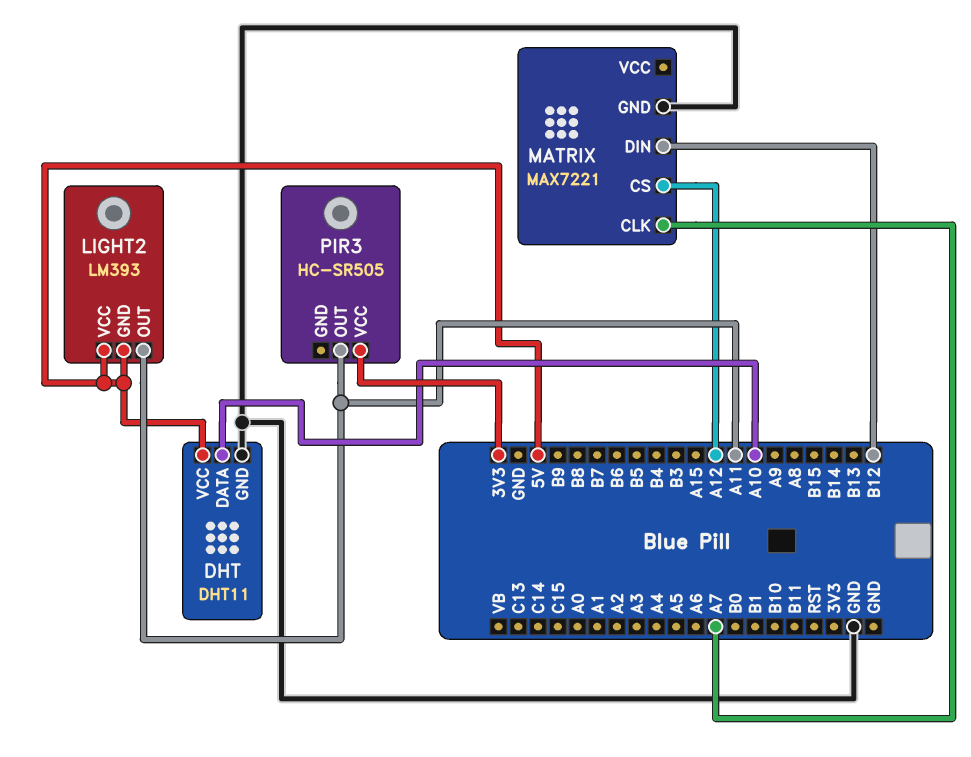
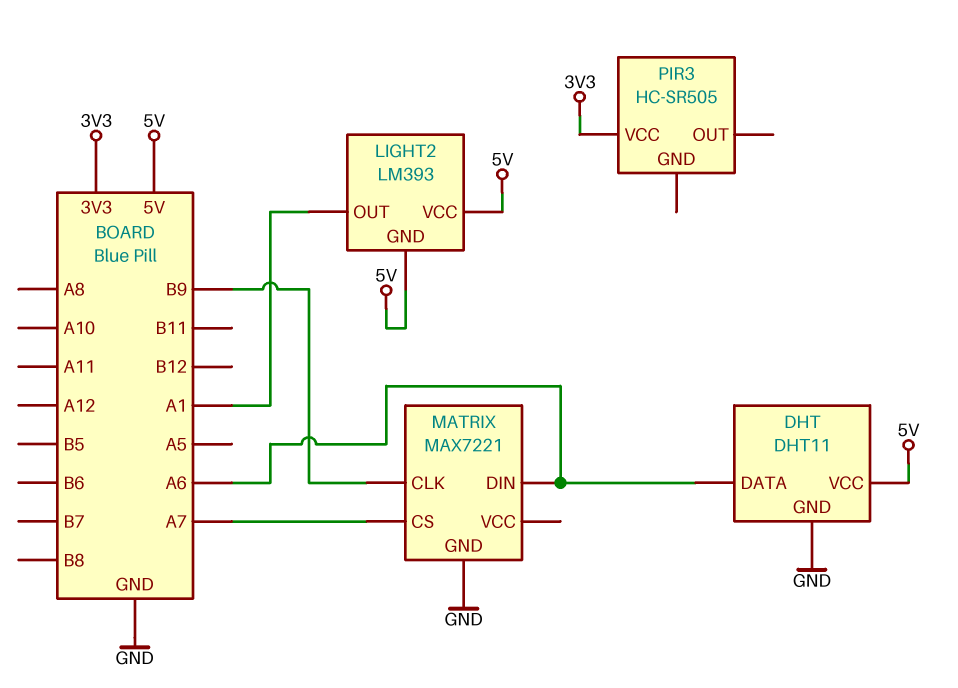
DHT pin DATA: A10 -> A6
LIGHT2 pin OUT: A11 -> A1
MATRIX pin CLK: A7 -> B9
MATRIX pin CS: A12 -> A7
MATRIX pin DIN: B12 -> A6
PIR3 pin OUT: A11 -> none

